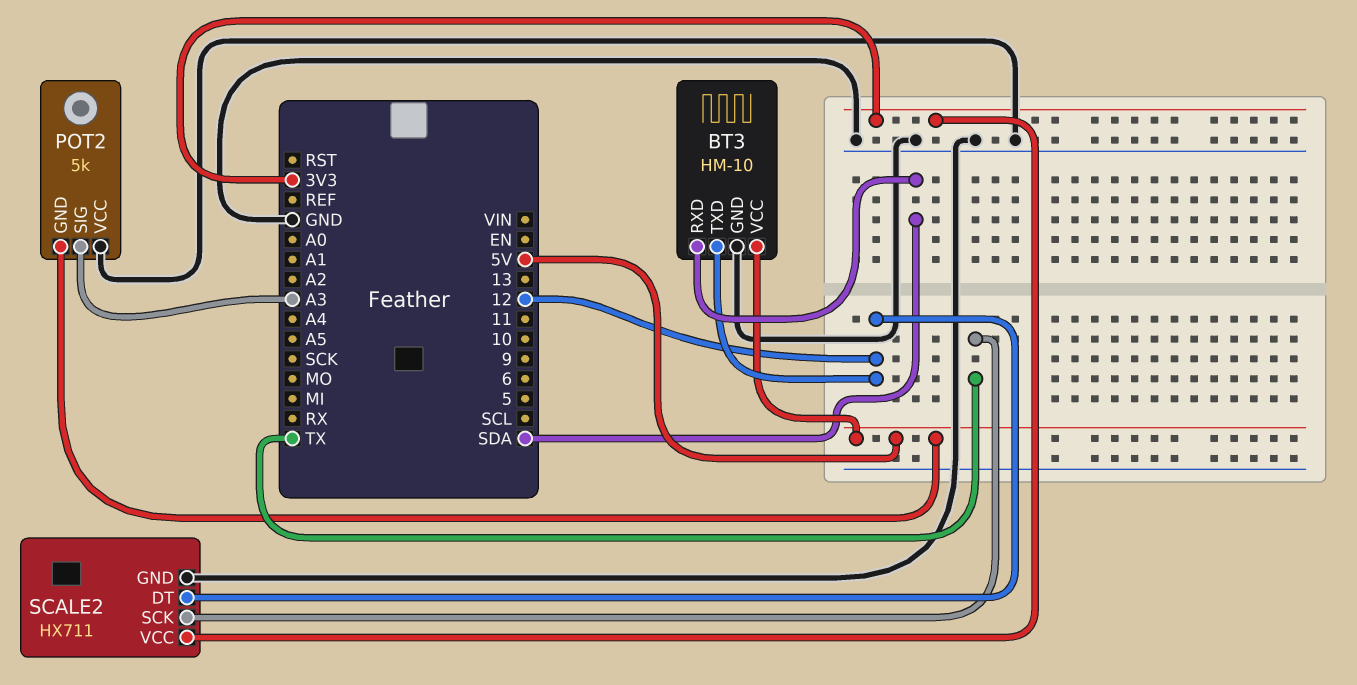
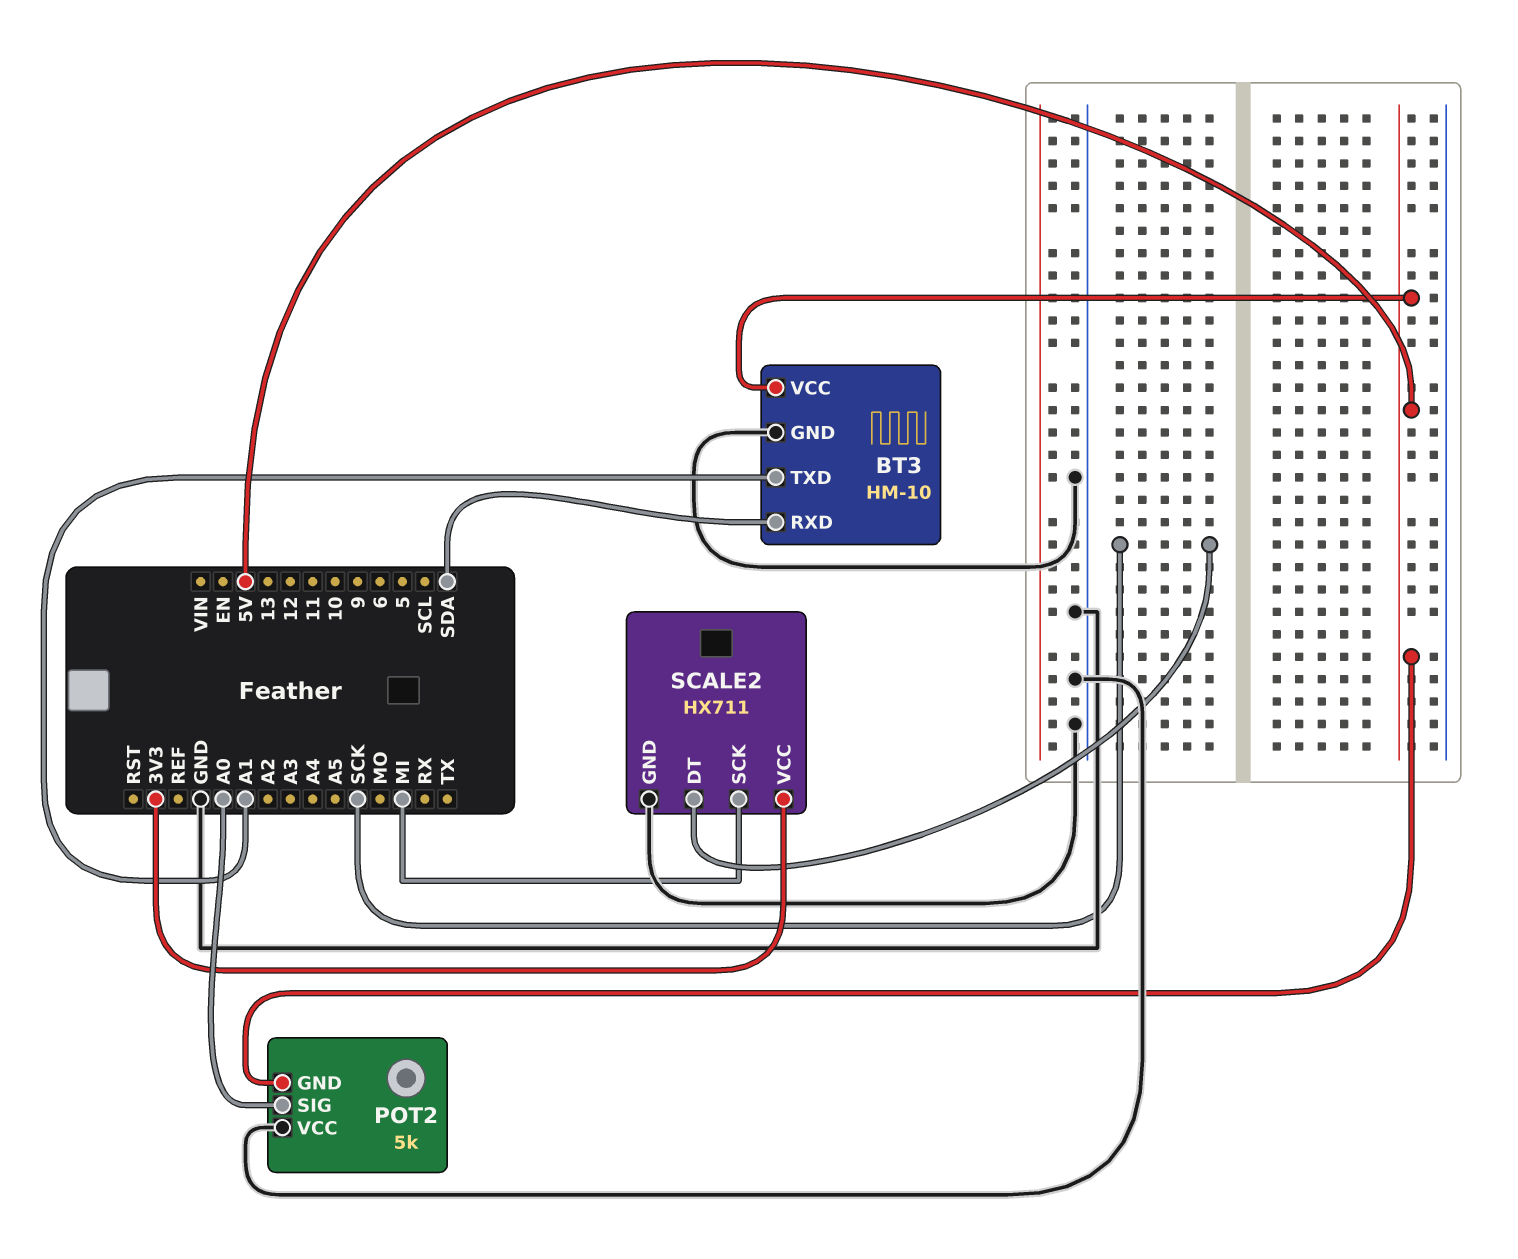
BT3 pin TXD: 12 -> A1
POT2 pin SIG: A3 -> A0
SCALE2 pin DT: 12 -> SCK
SCALE2 pin SCK: TX -> MI

